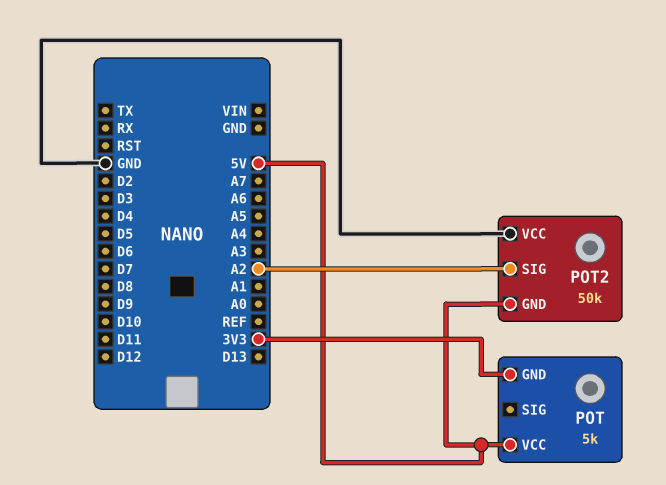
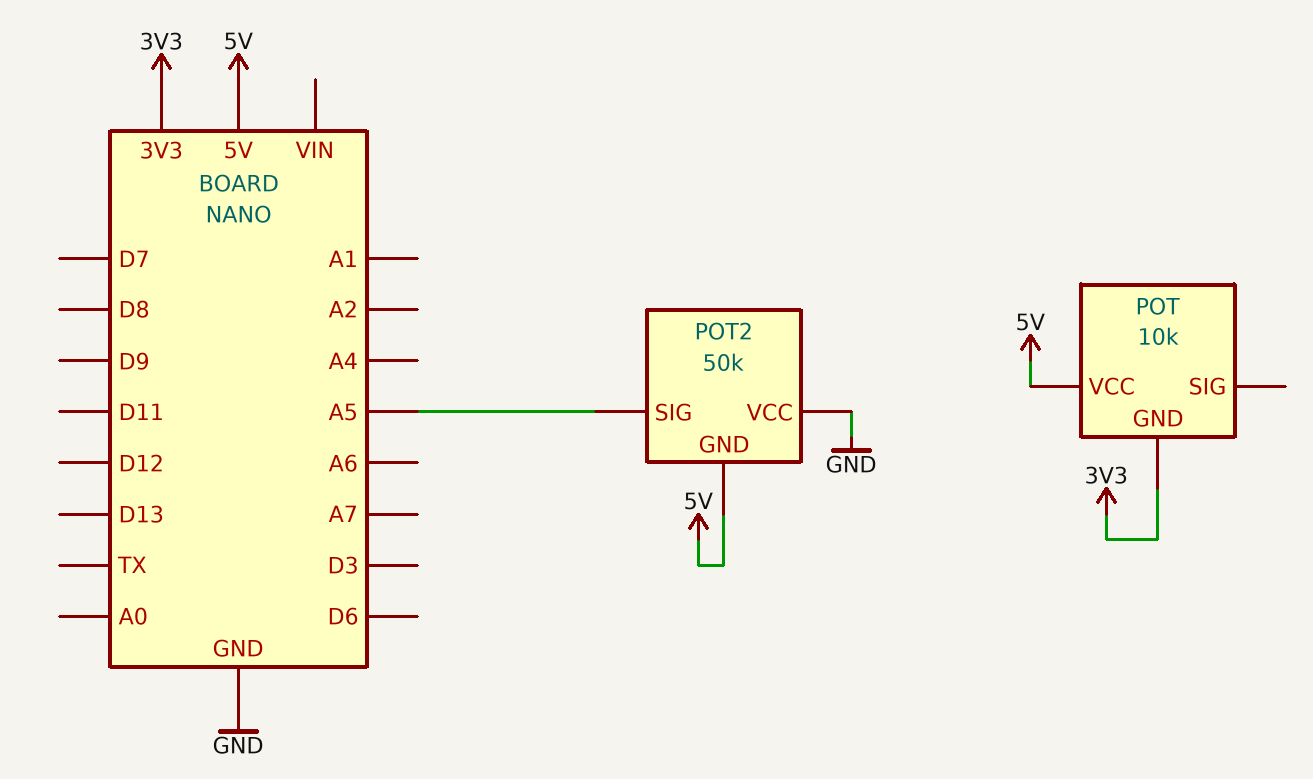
POT: 5k -> 10k
POT2 pin SIG: A2 -> A5

